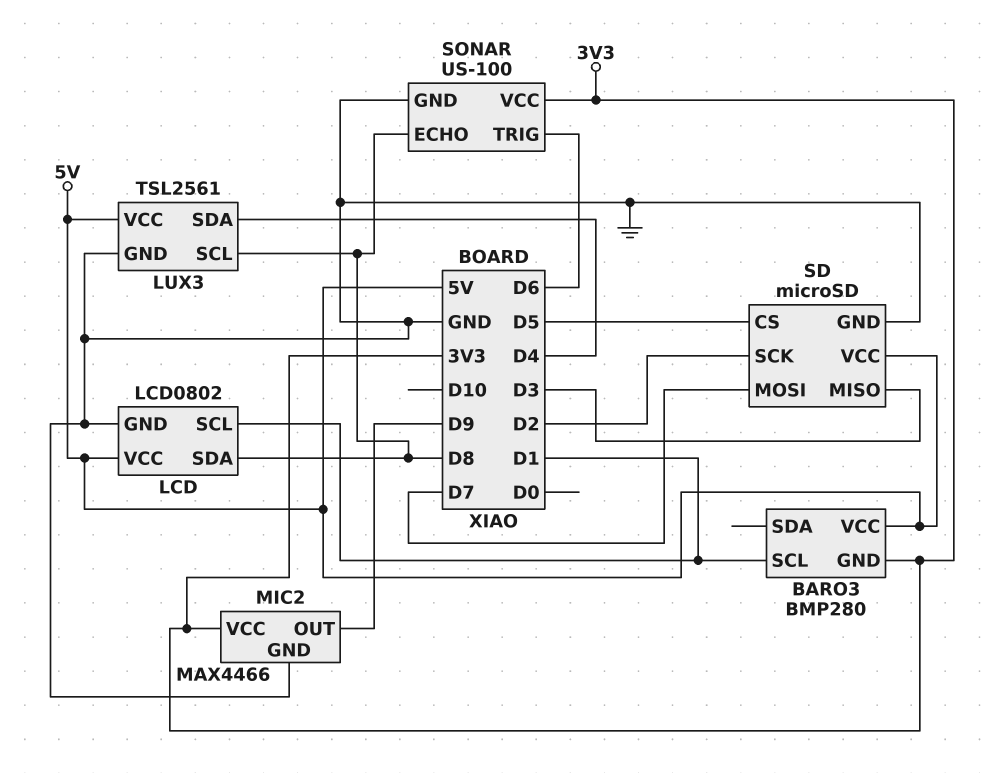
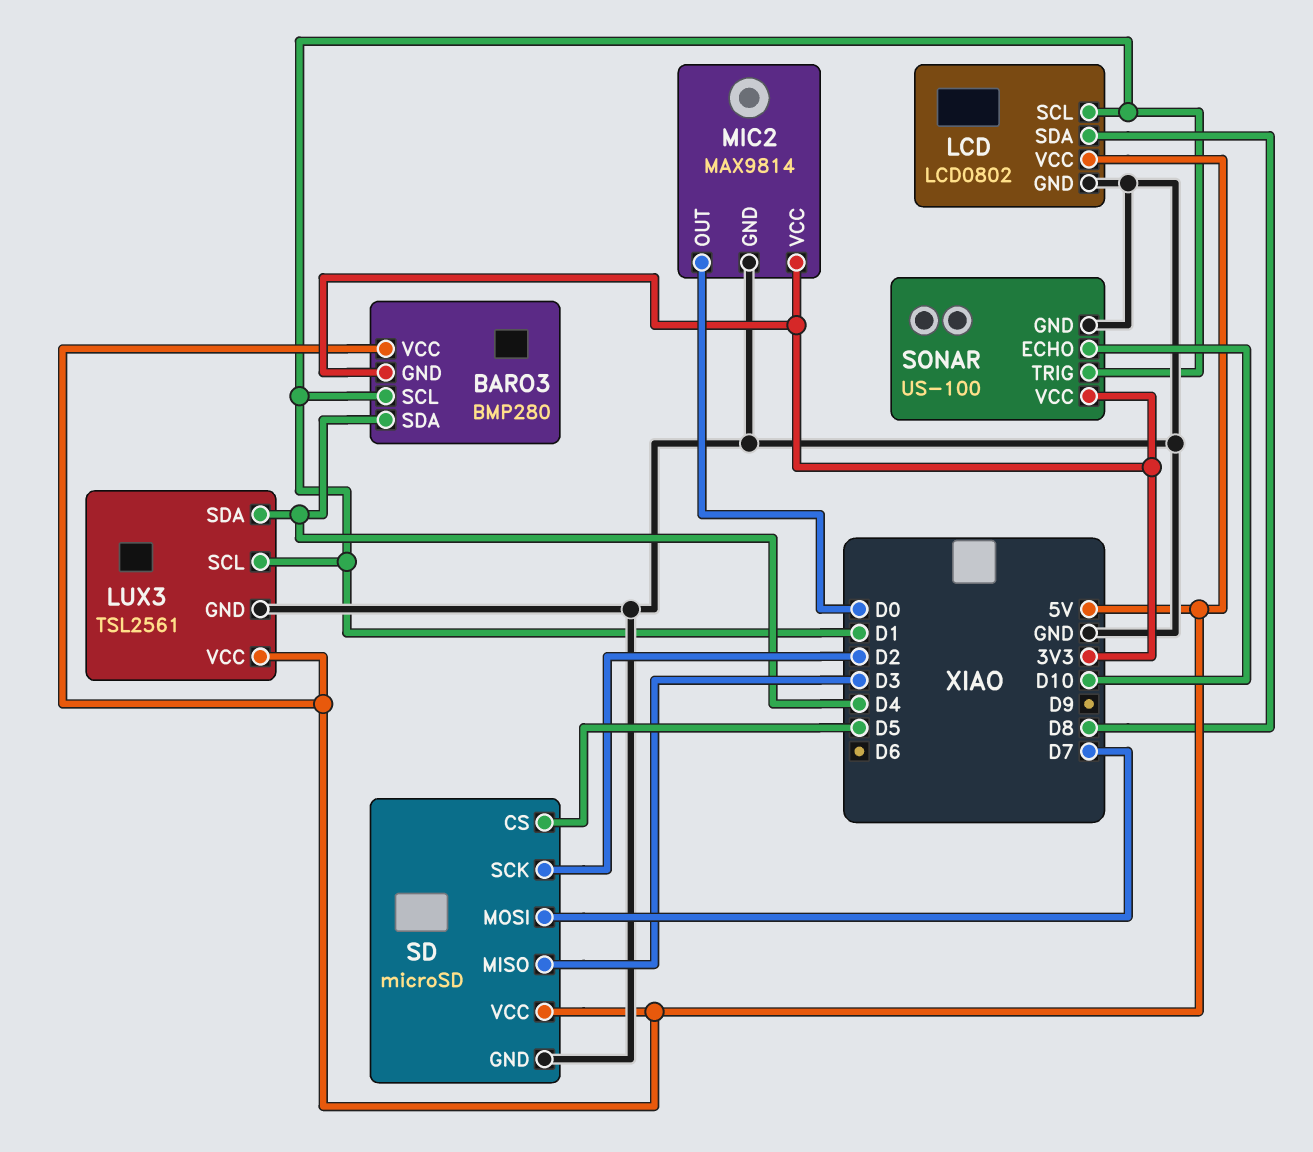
BARO3 pin SDA: none -> D4
LUX3 pin SCL: D8 -> D1
MIC2: MAX4466 -> MAX9814
MIC2 pin OUT: D9 -> D0
SONAR pin ECHO: D8 -> D10
SONAR pin TRIG: D6 -> D1

